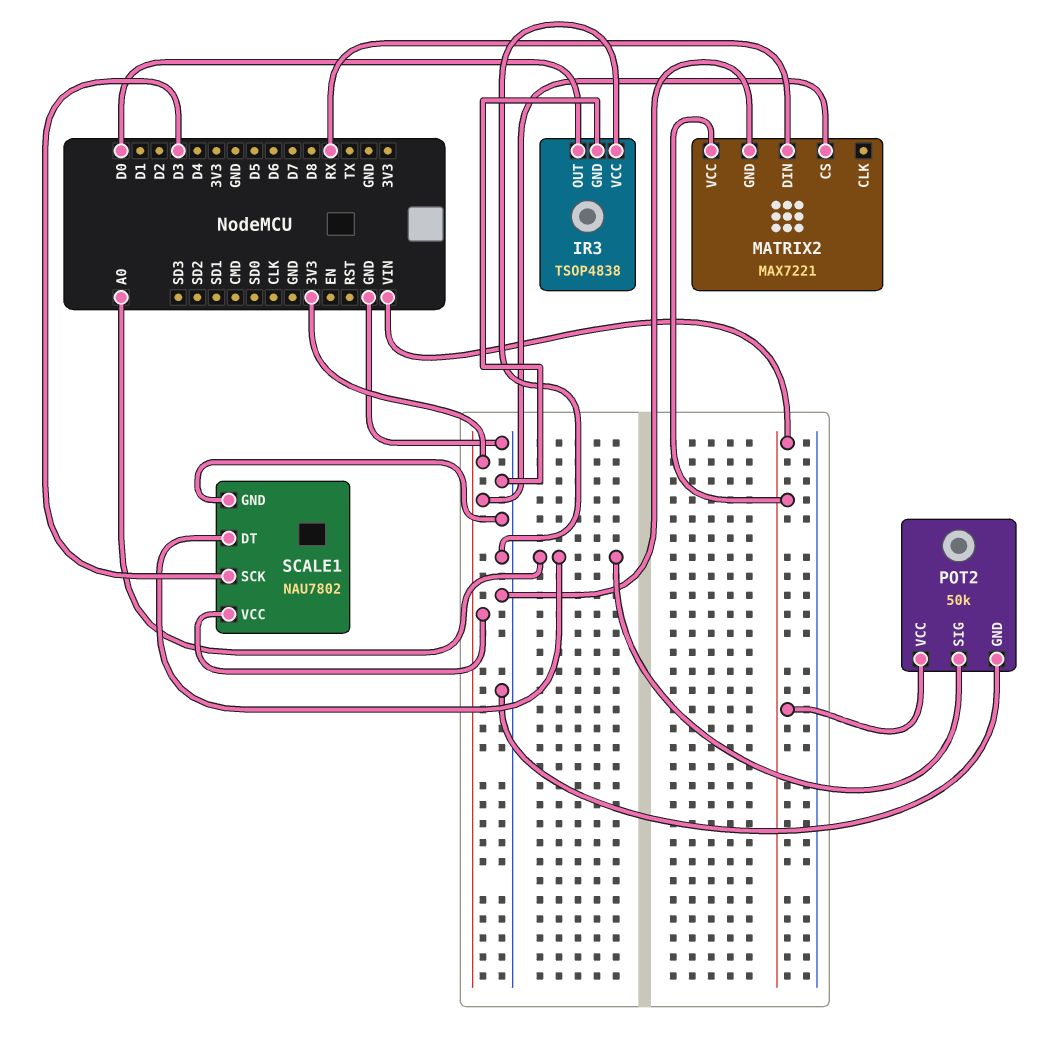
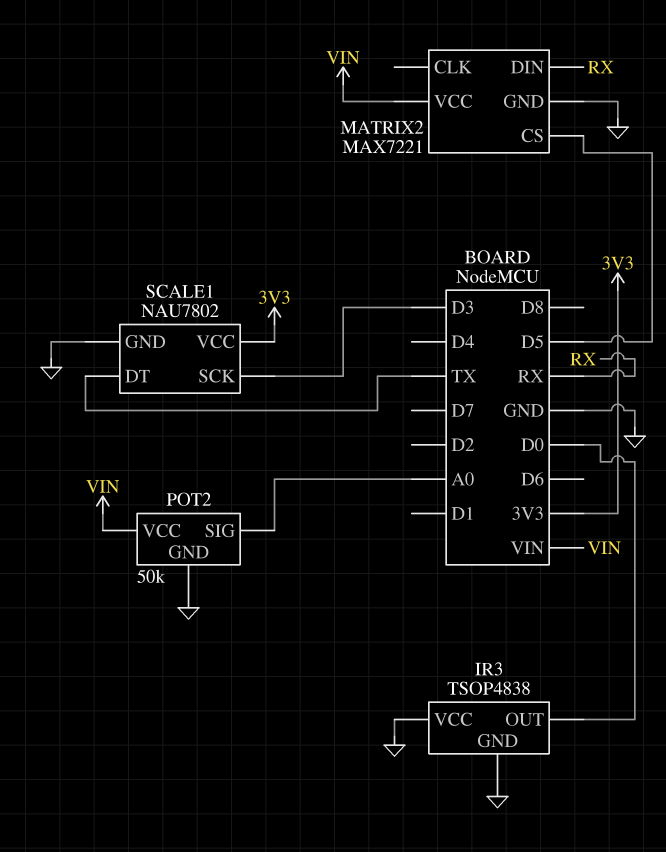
MATRIX2 pin CS: 3V3 -> D5
SCALE1 pin DT: A0 -> TX

